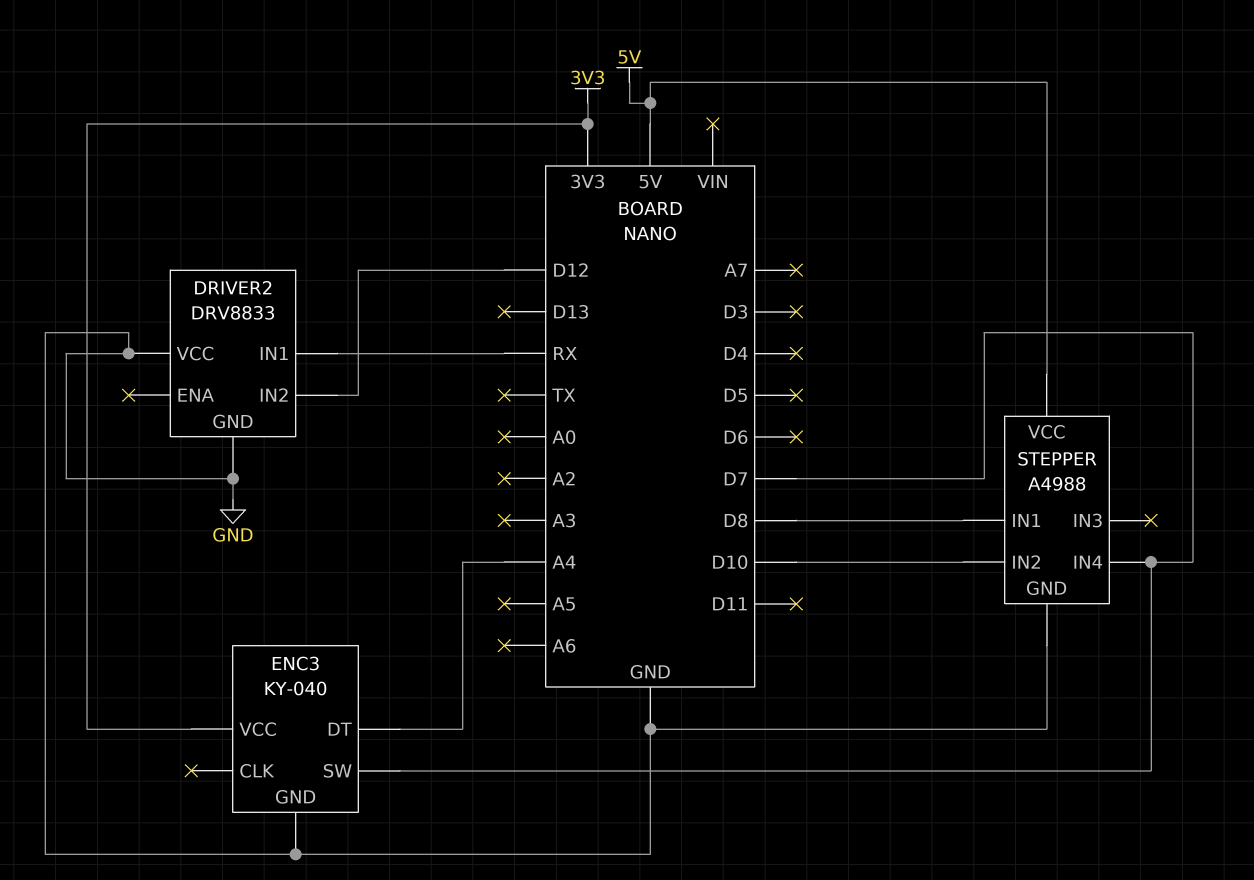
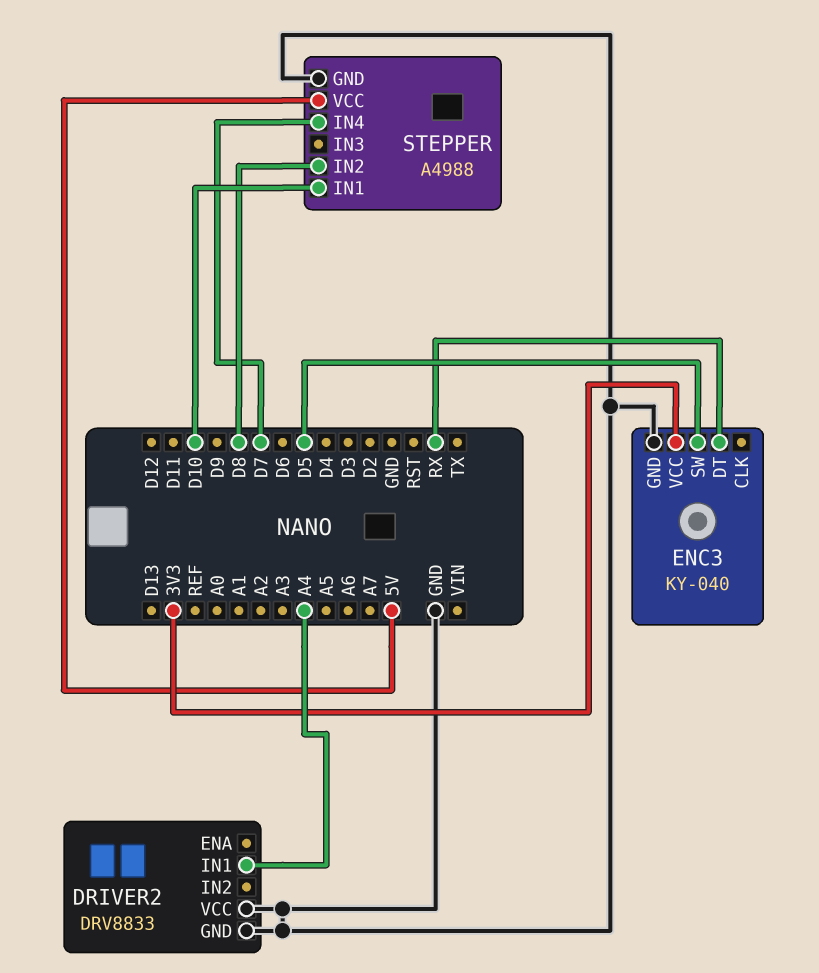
DRIVER2 pin IN1: RX -> A4
DRIVER2 pin IN2: D12 -> none
ENC3 pin DT: A4 -> RX
ENC3 pin SW: D7 -> D5
STEPPER pin IN1: D8 -> D10
STEPPER pin IN2: D10 -> D8

